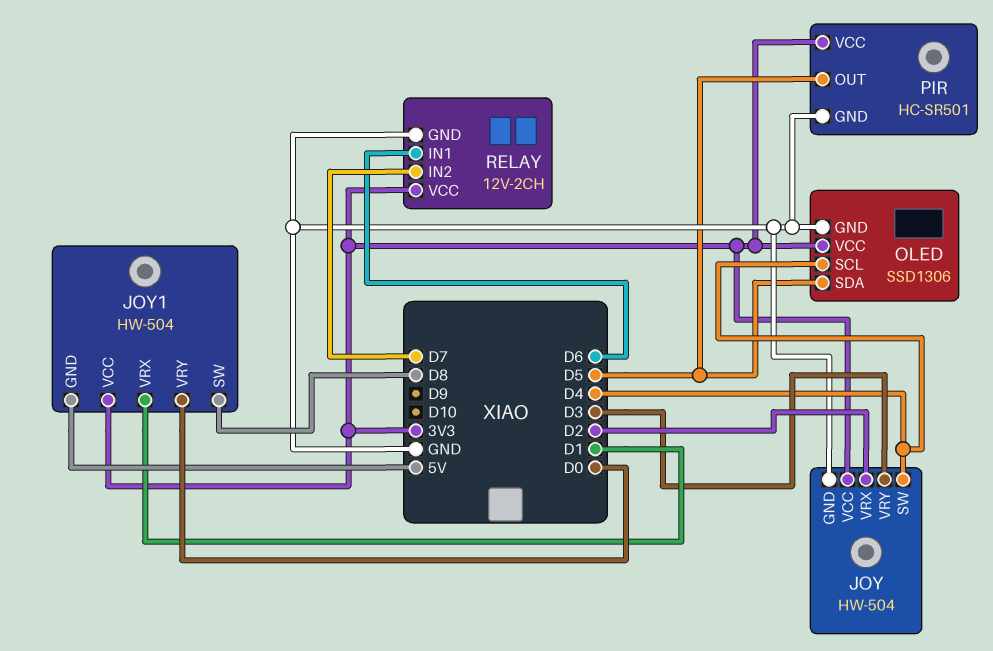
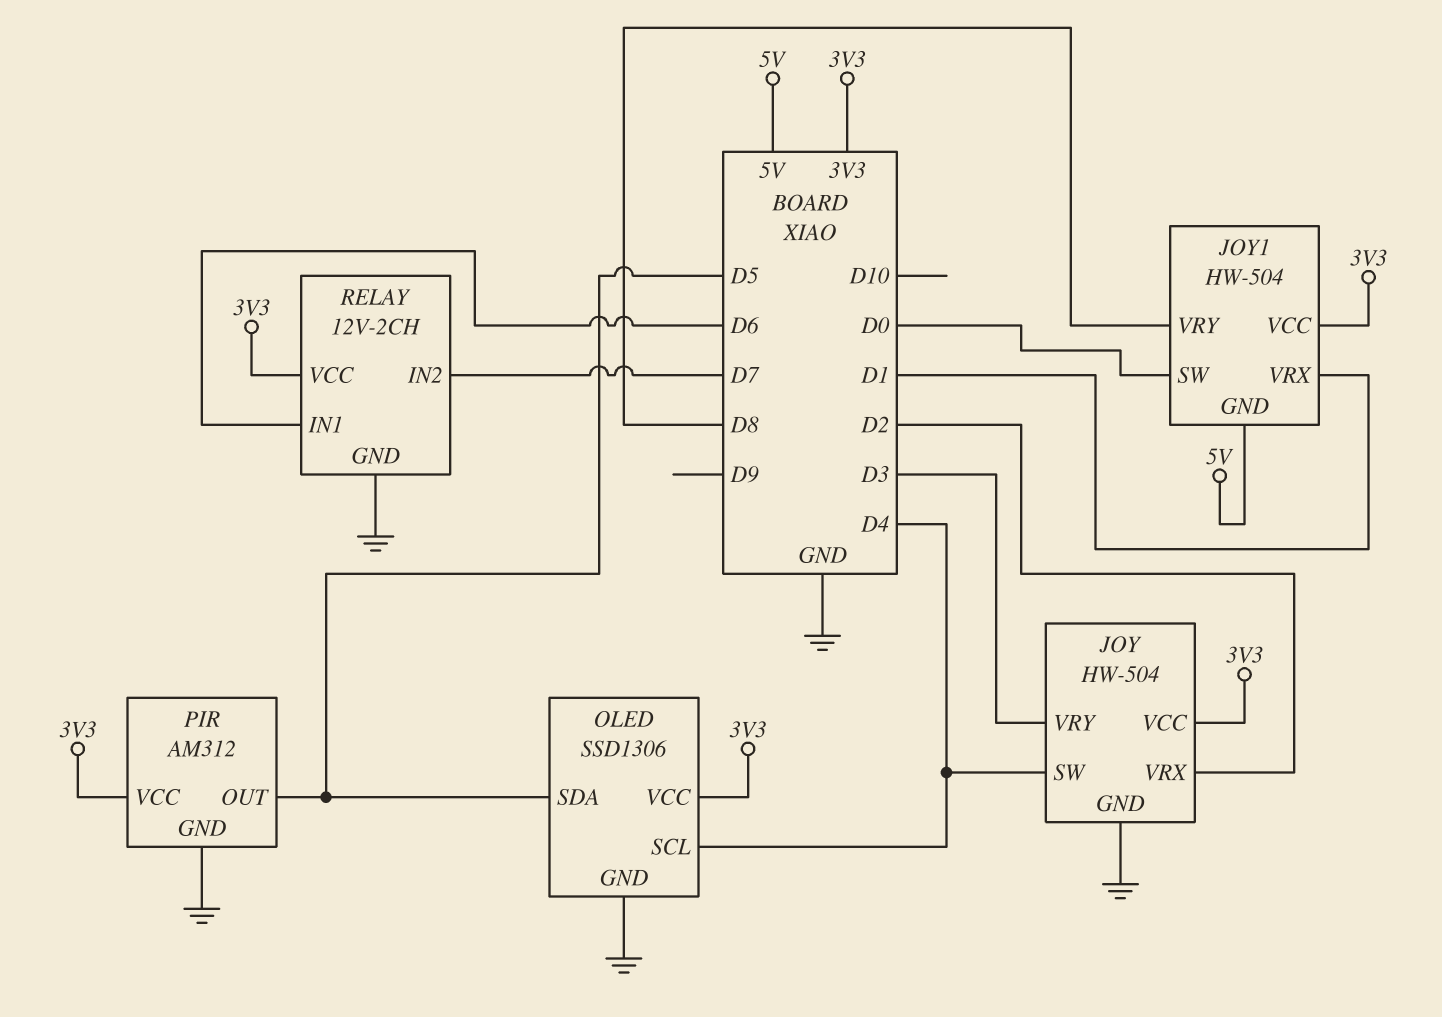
JOY1 pin SW: D8 -> D0
JOY1 pin VRY: D0 -> D8
PIR: HC-SR501 -> AM312

